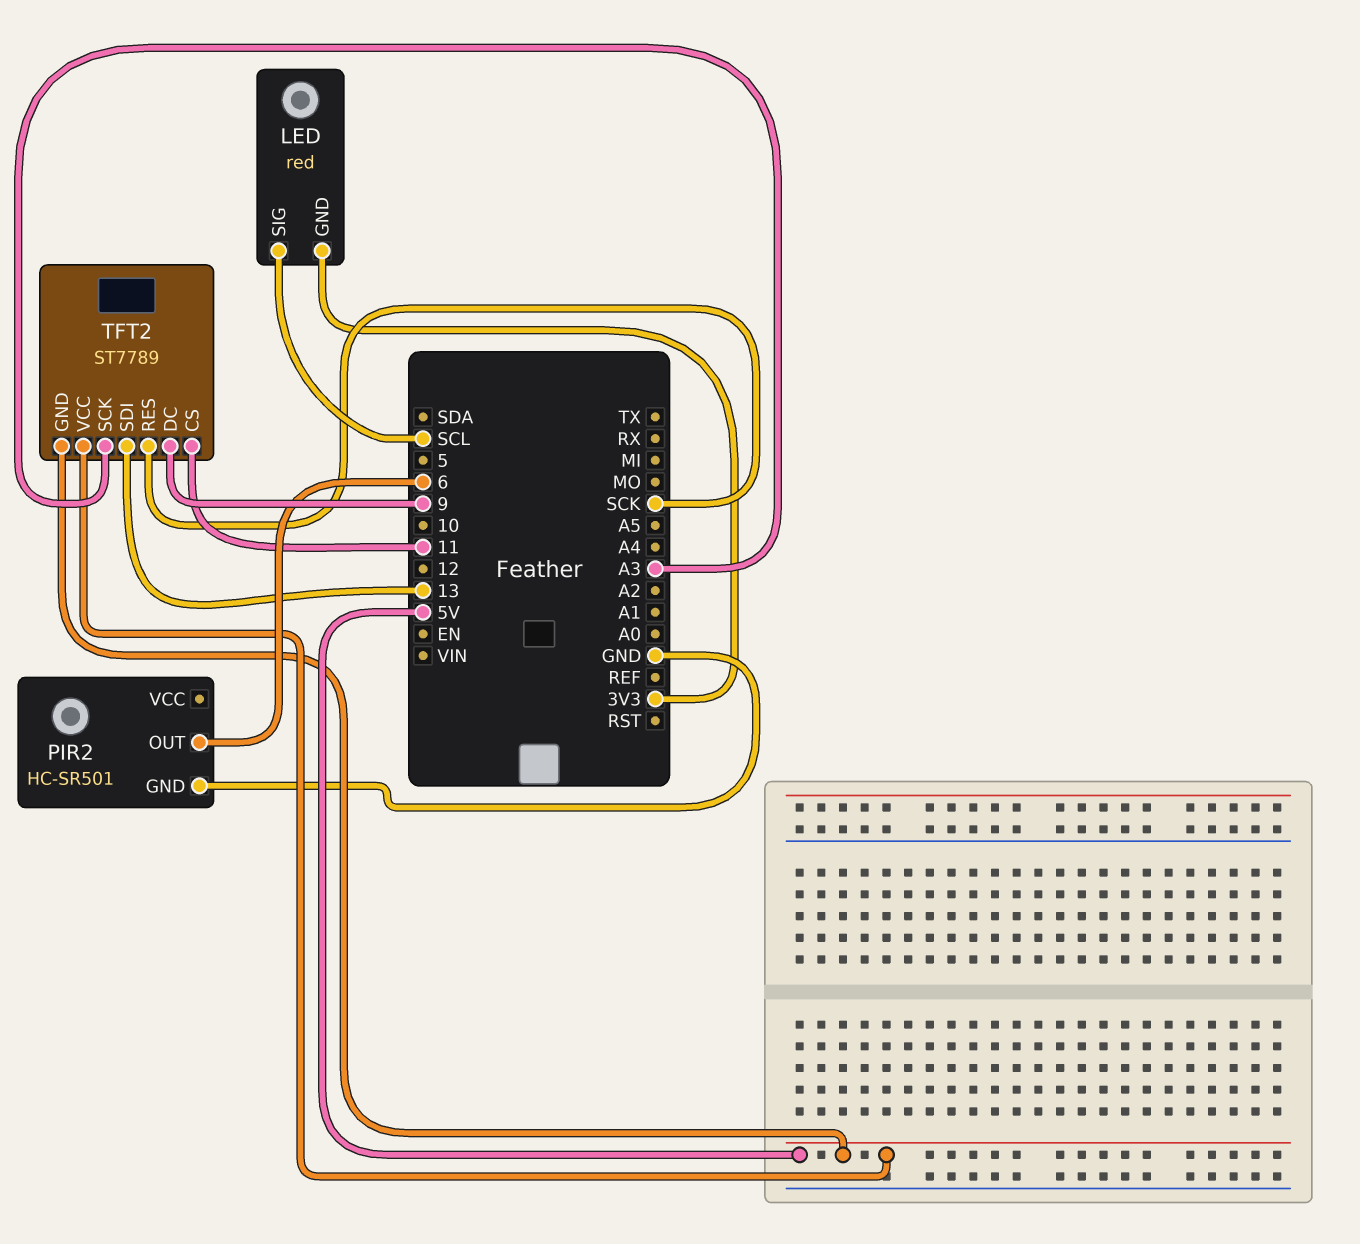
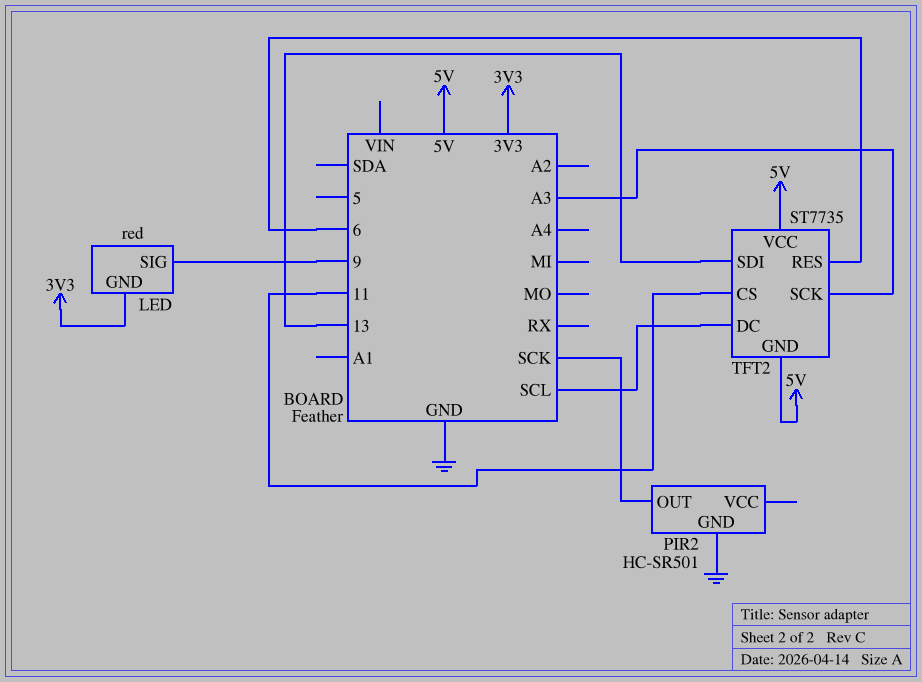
LED pin SIG: SCL -> 9
PIR2 pin OUT: 6 -> SCK
TFT2: ST7789 -> ST7735
TFT2 pin DC: 9 -> SCL
TFT2 pin RES: SCK -> 6

